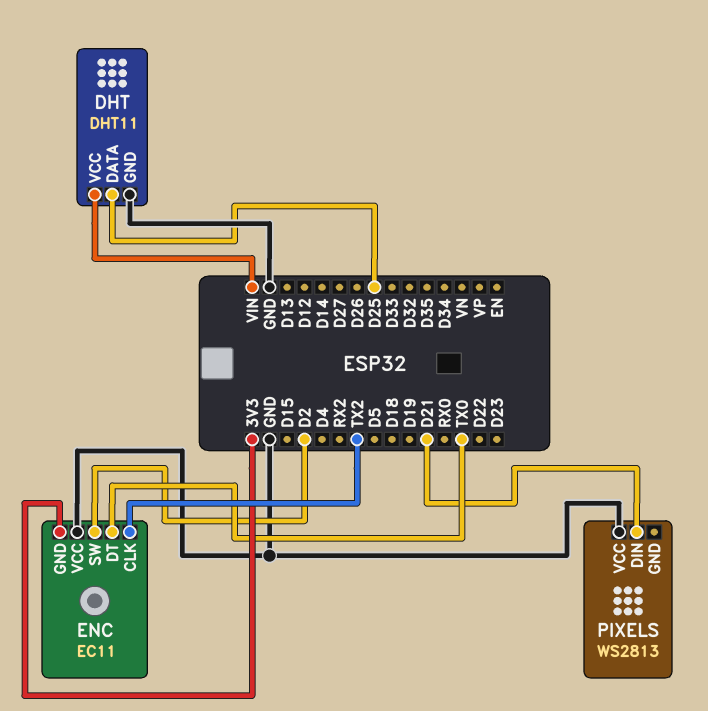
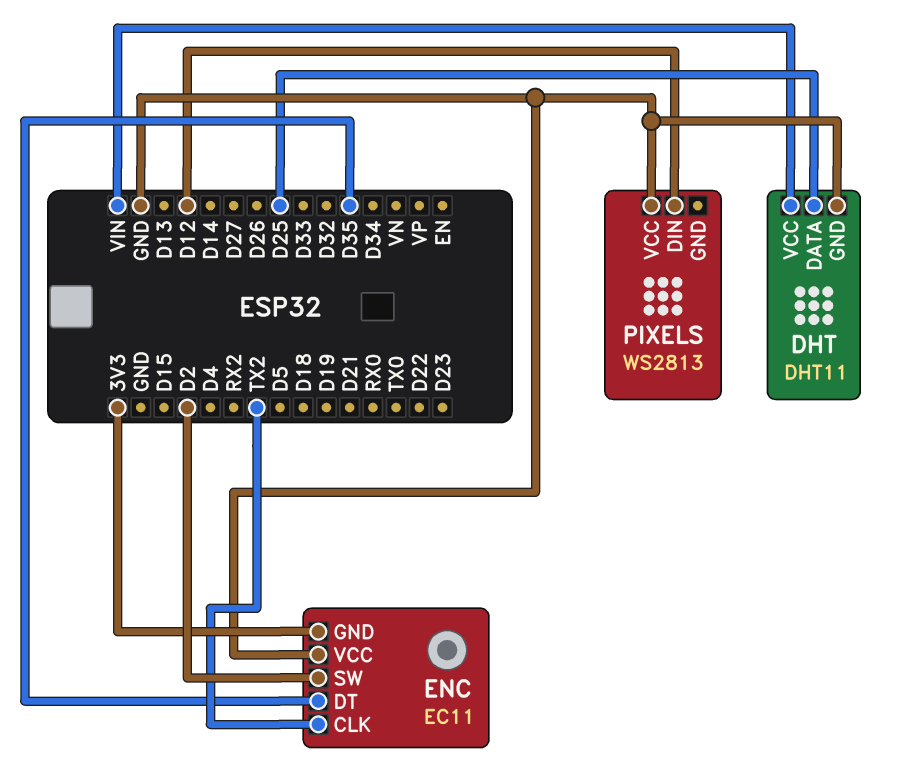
ENC pin DT: TX0 -> D35
PIXELS pin DIN: D21 -> D12

